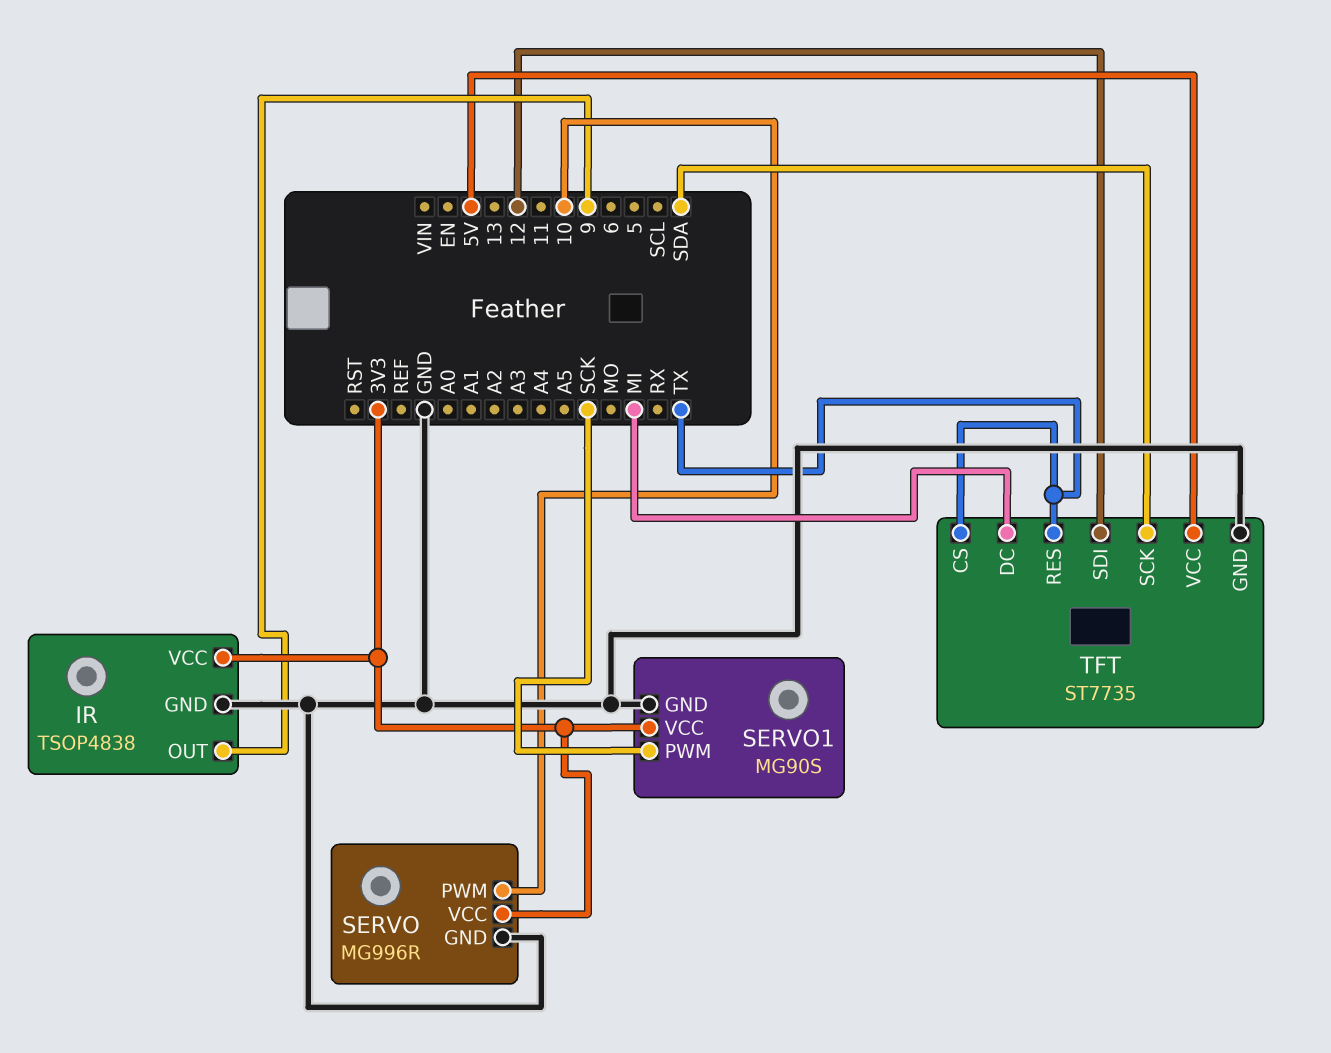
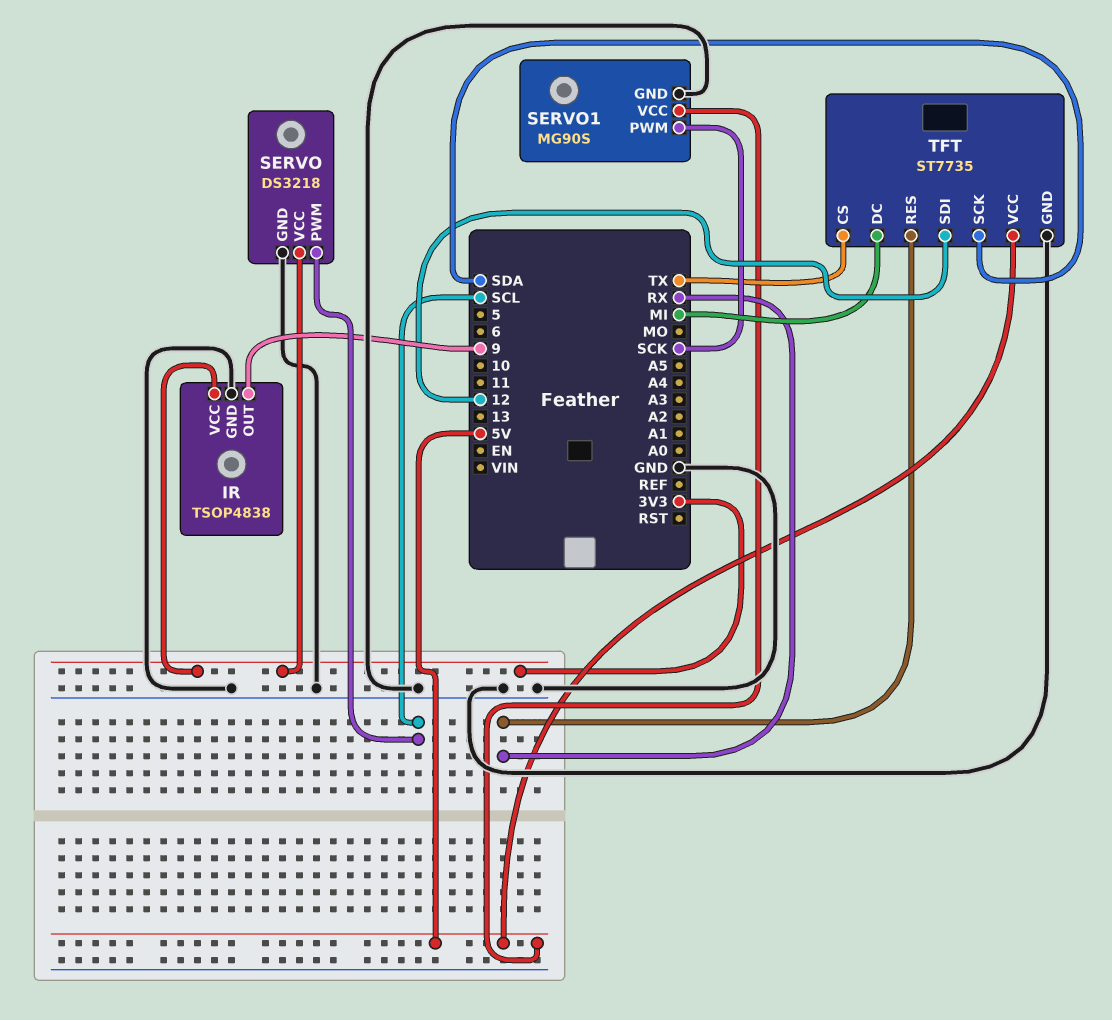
SERVO: MG996R -> DS3218
SERVO pin PWM: 10 -> SCL
SERVO1 pin VCC: 3V3 -> 5V
TFT pin RES: TX -> RX

